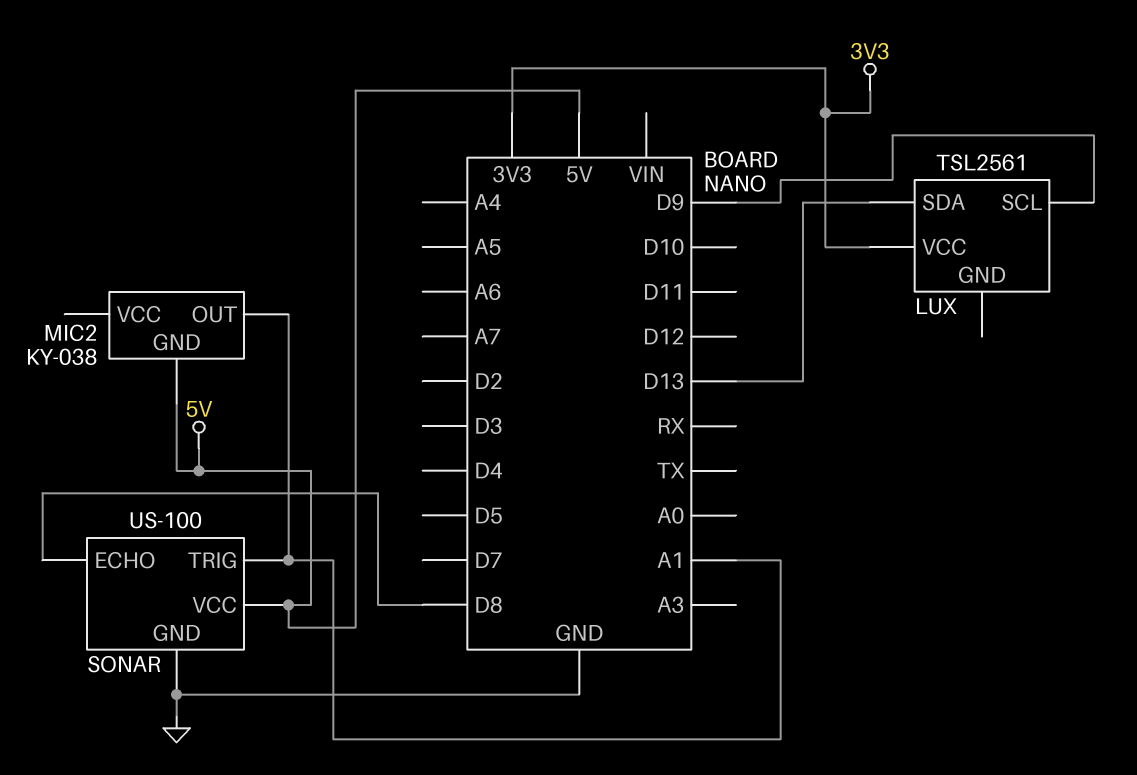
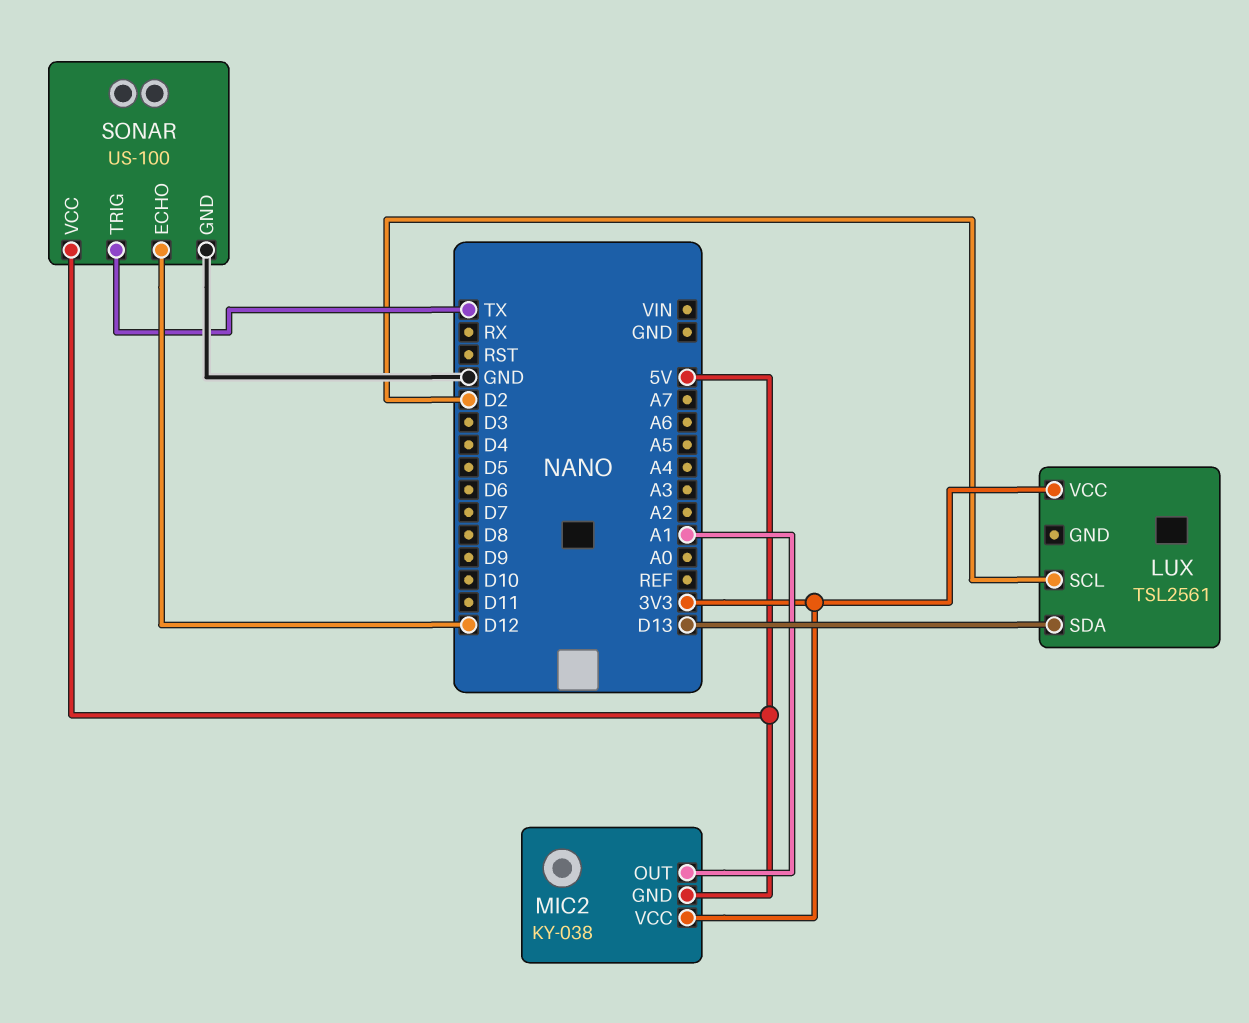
LUX pin SCL: D9 -> D2
MIC2 pin VCC: none -> 3V3
SONAR pin ECHO: D8 -> D12
SONAR pin TRIG: A1 -> TX

